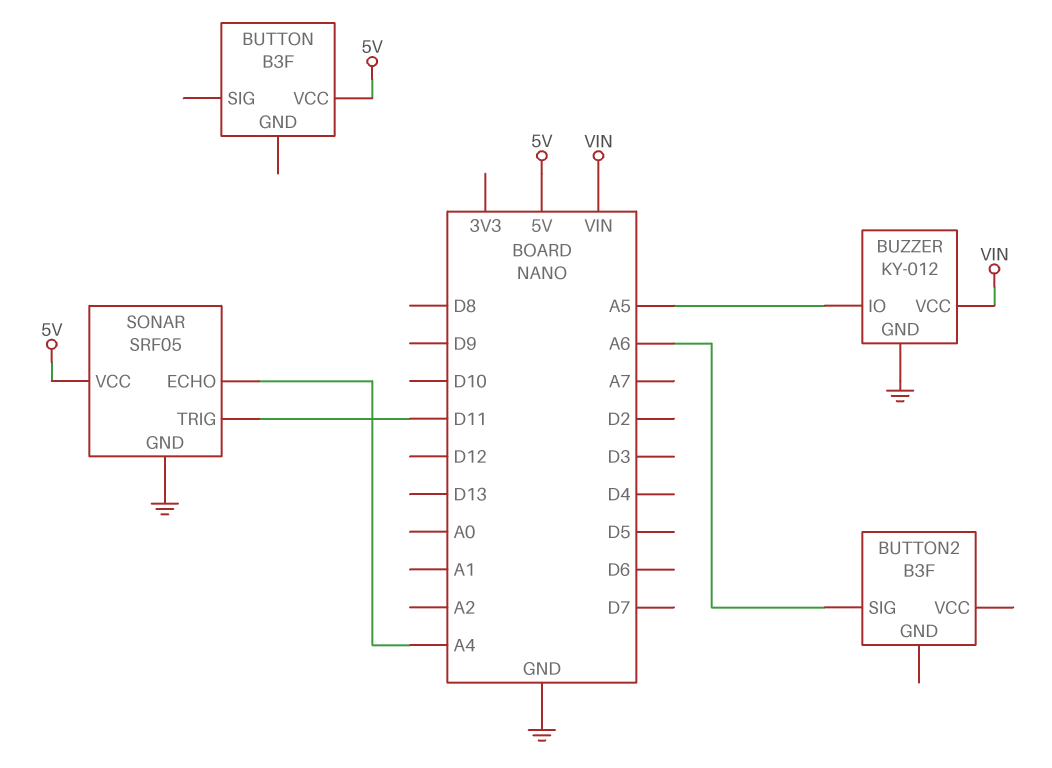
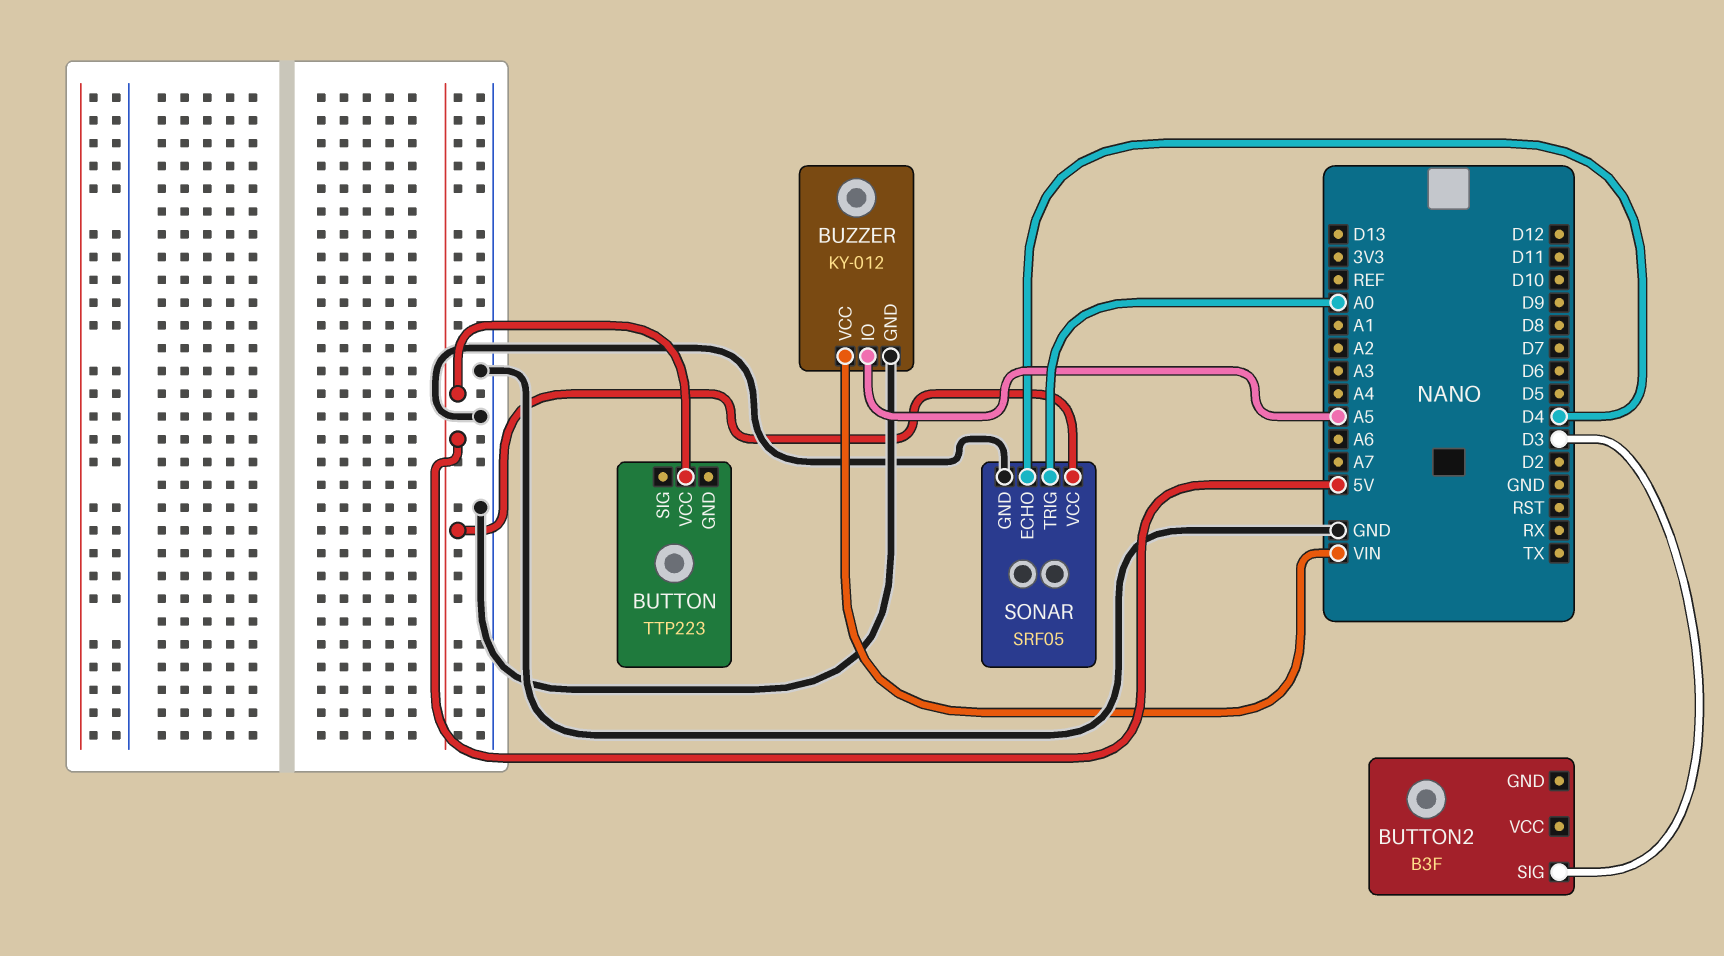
BUTTON: B3F -> TTP223
BUTTON2 pin SIG: A6 -> D3
SONAR pin ECHO: A4 -> D4
SONAR pin TRIG: D11 -> A0

